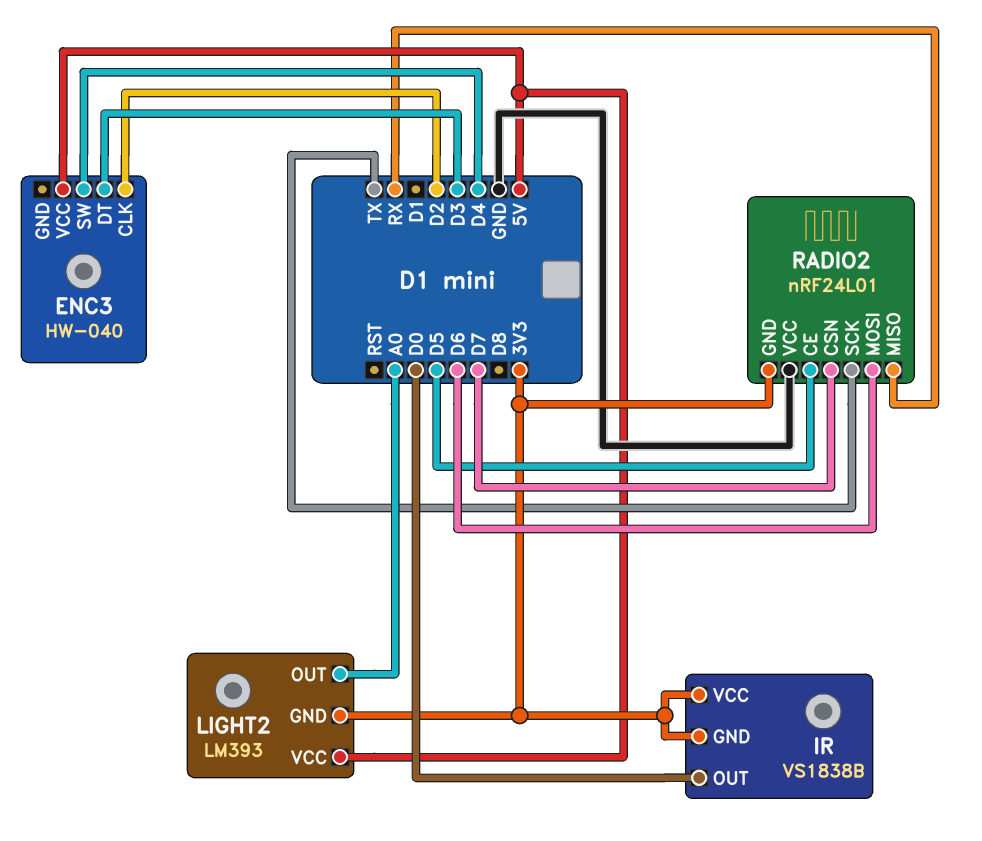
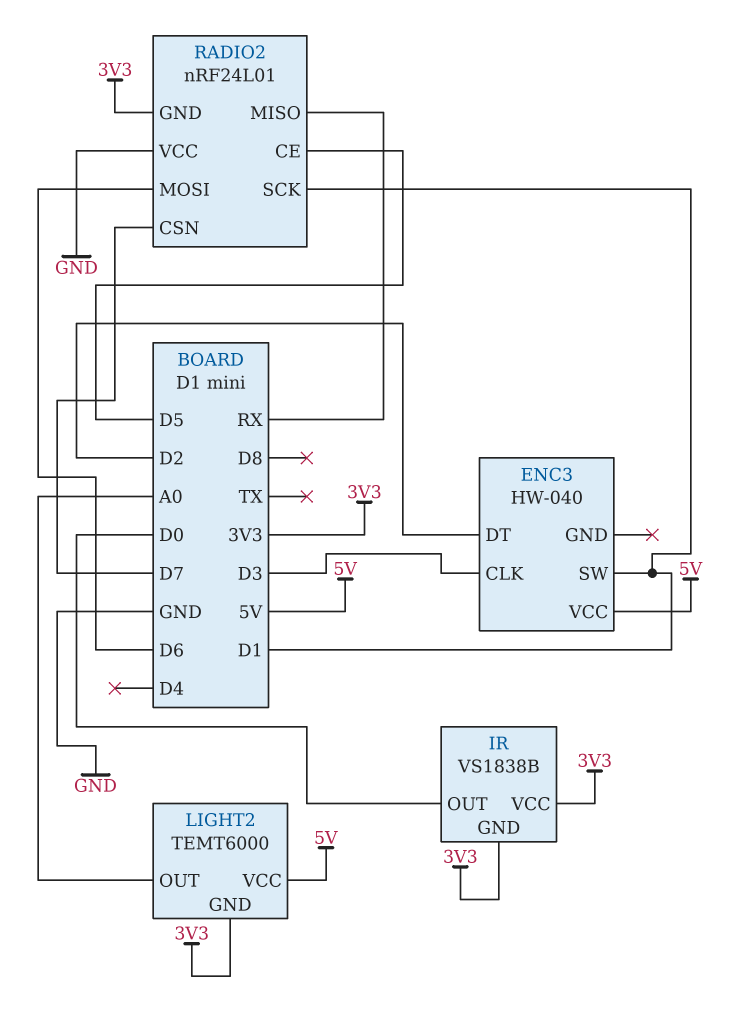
ENC3 pin CLK: D2 -> D3
ENC3 pin DT: D3 -> D2
ENC3 pin SW: D4 -> D1
LIGHT2: LM393 -> TEMT6000
RADIO2 pin SCK: TX -> D1

